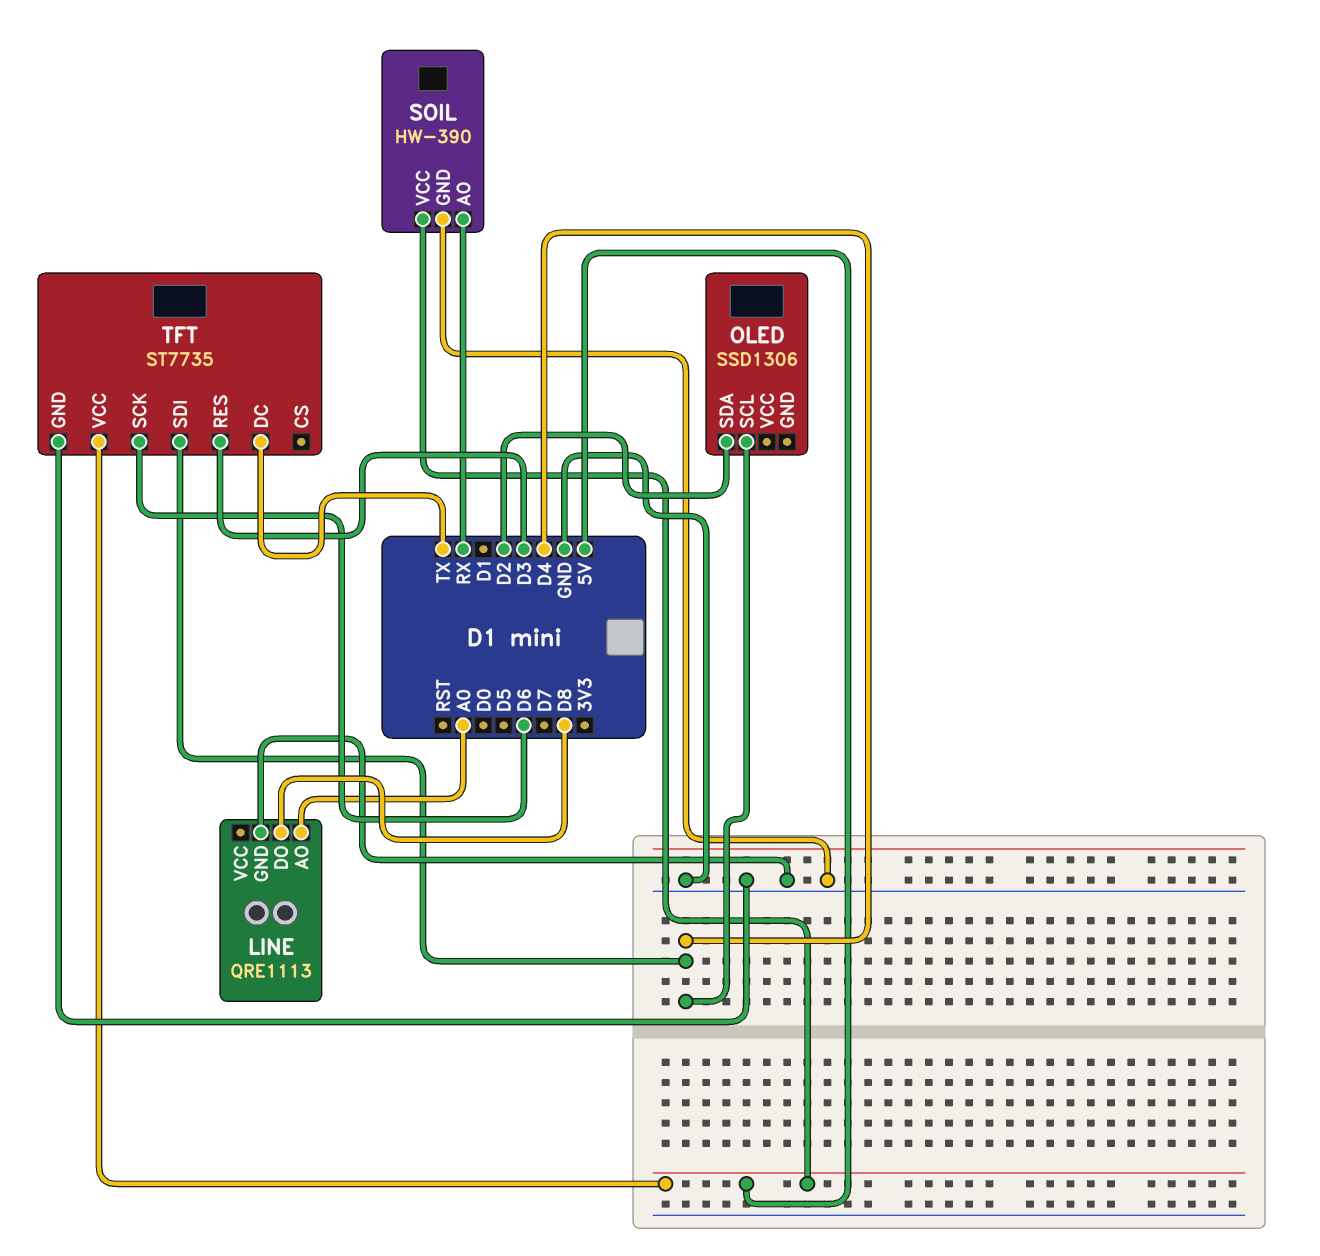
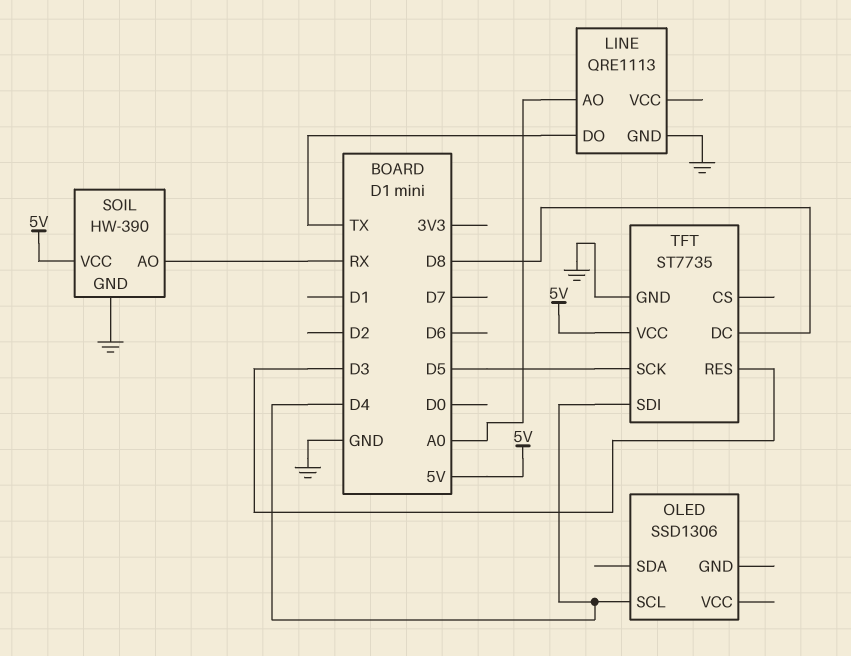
LINE pin DO: D8 -> TX
OLED pin SDA: D2 -> none
TFT pin DC: TX -> D8
TFT pin SCK: D6 -> D5

